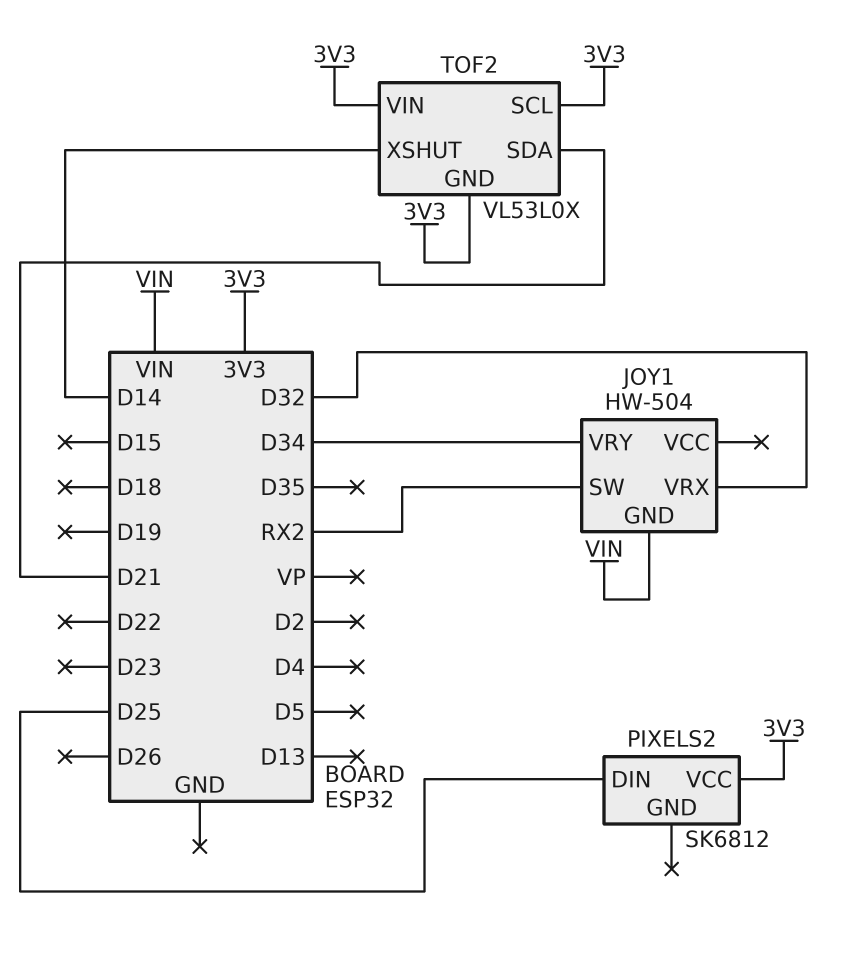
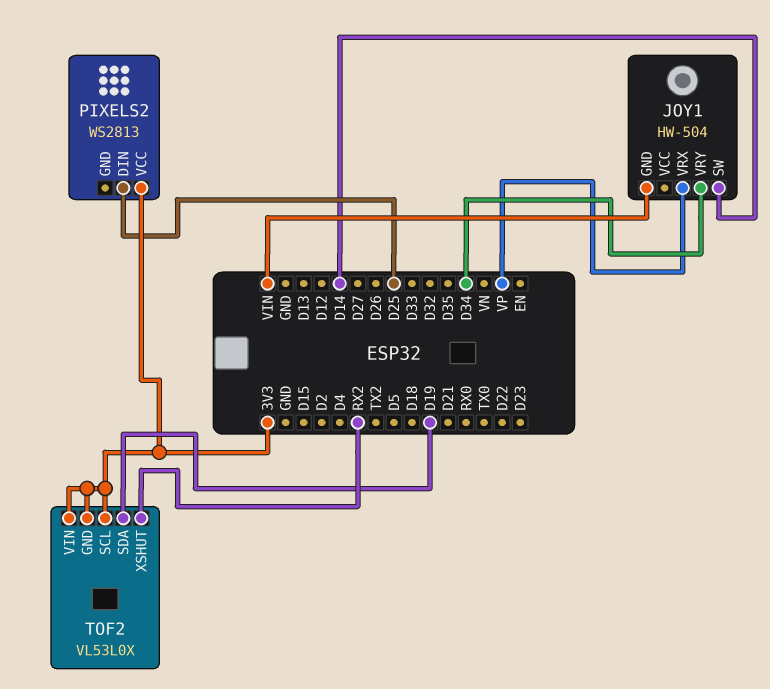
JOY1 pin SW: RX2 -> D14
JOY1 pin VRX: D32 -> VP
PIXELS2: SK6812 -> WS2813
TOF2 pin SDA: D21 -> D19
TOF2 pin XSHUT: D14 -> RX2

